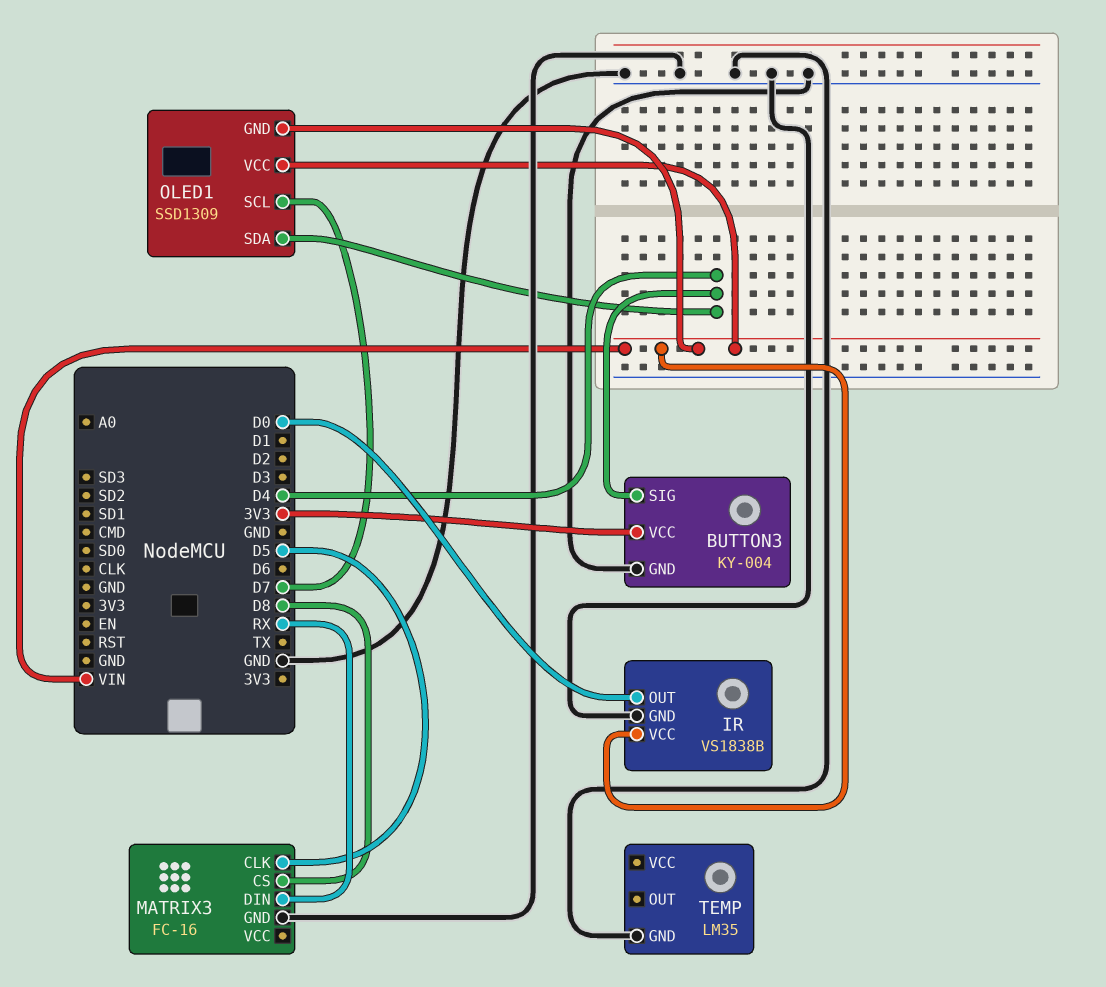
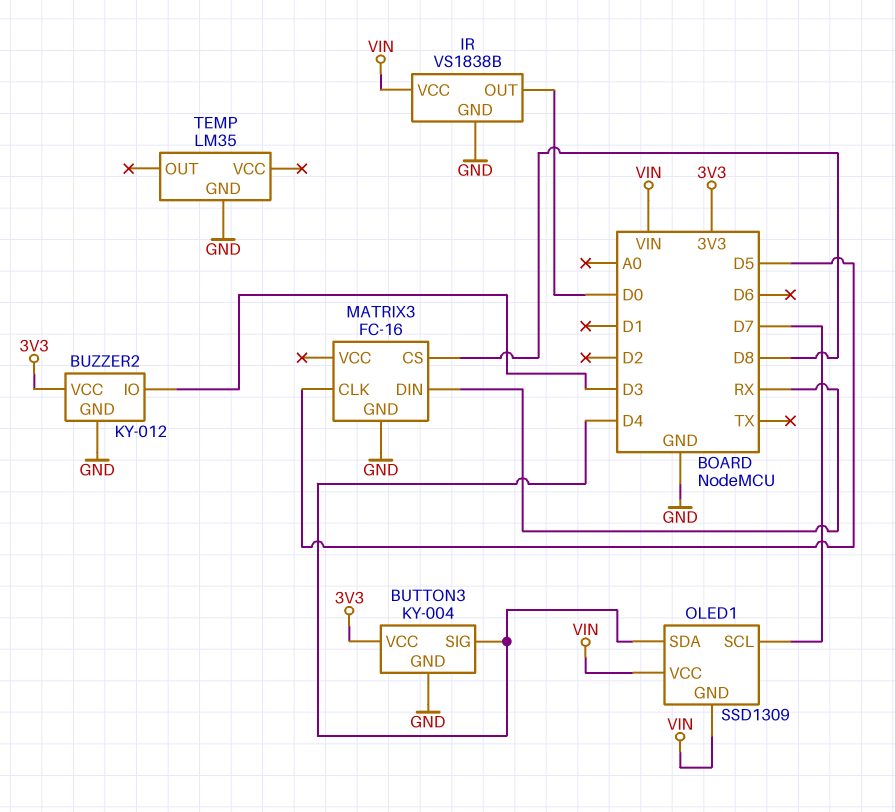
BUZZER2: none -> KY-012
BUZZER2 pin GND: none -> GND
BUZZER2 pin IO: none -> D3
BUZZER2 pin VCC: none -> 3V3

